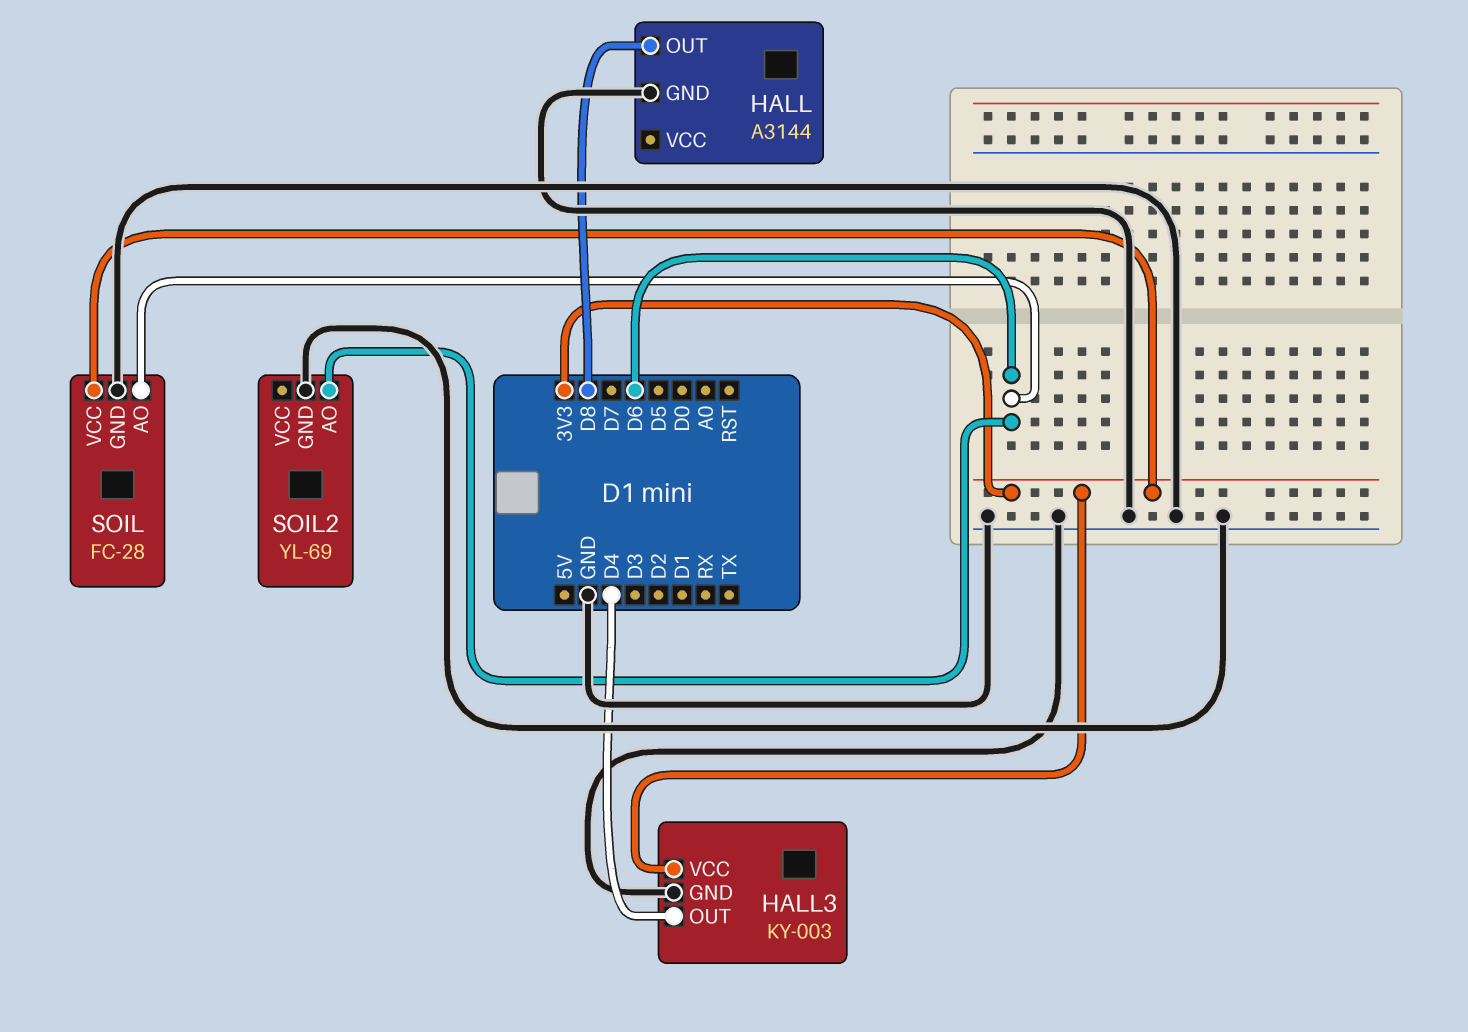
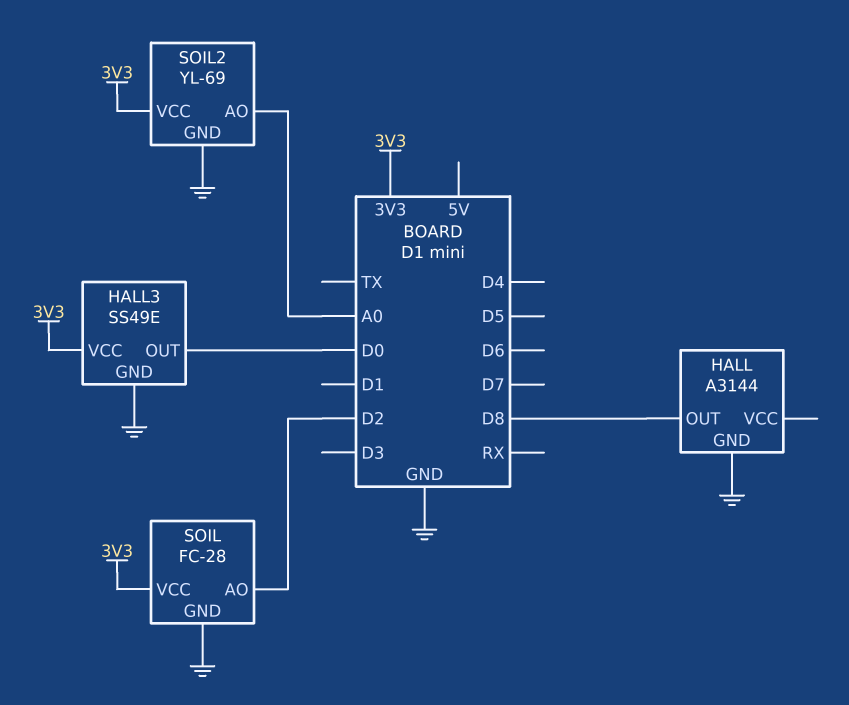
HALL3: KY-003 -> SS49E
HALL3 pin OUT: D4 -> D0
SOIL pin AO: D6 -> D2
SOIL2 pin AO: D6 -> A0
SOIL2 pin VCC: none -> 3V3

